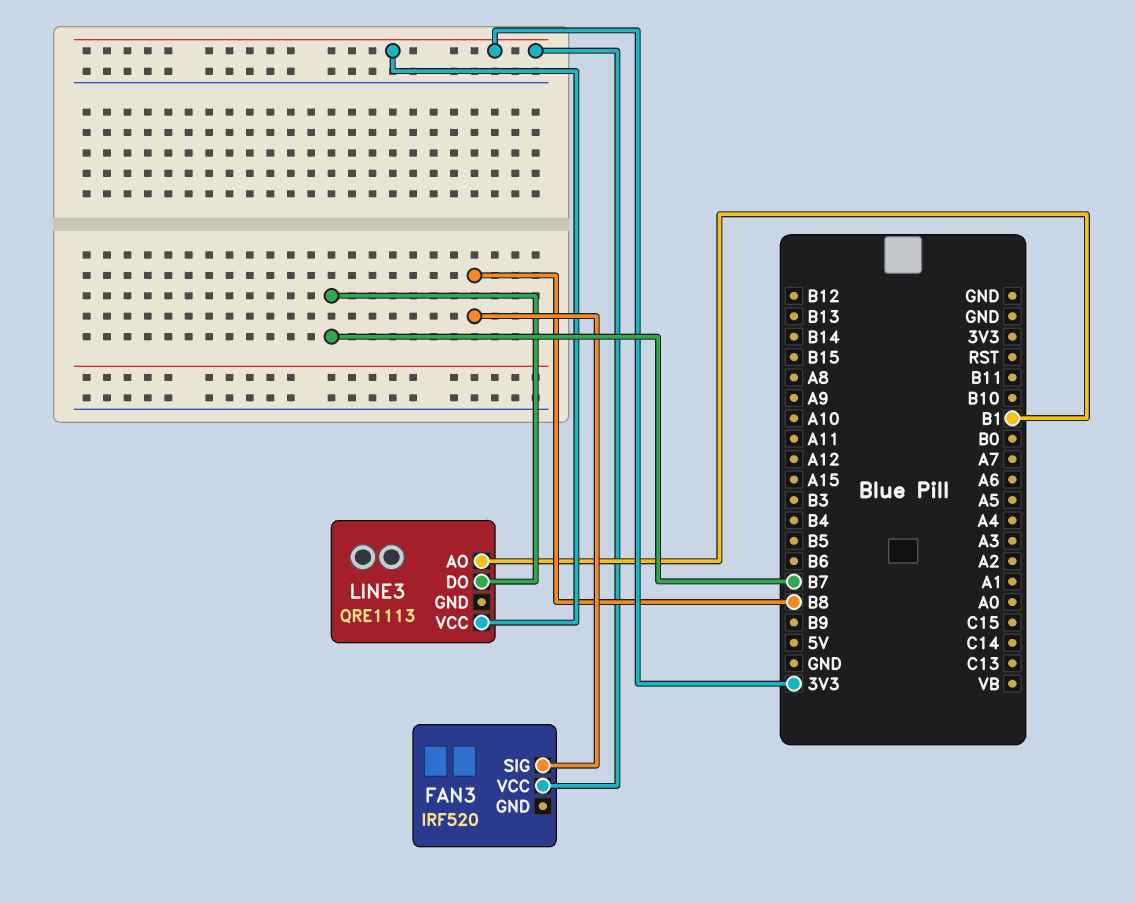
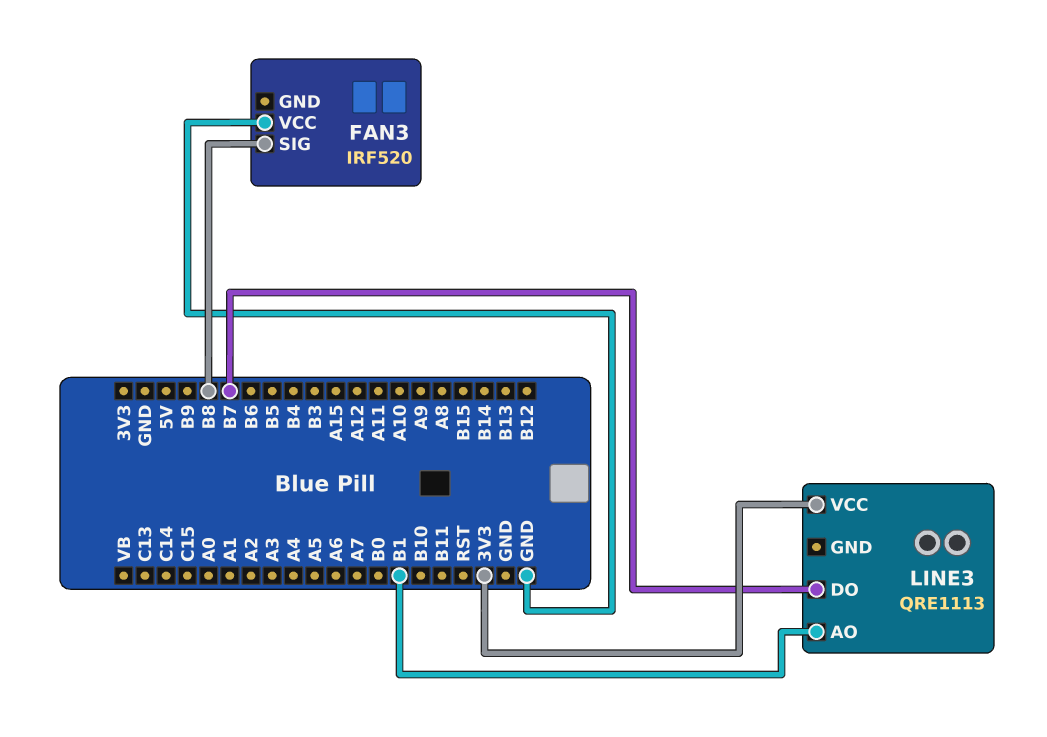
FAN3 pin VCC: 3V3 -> GND

